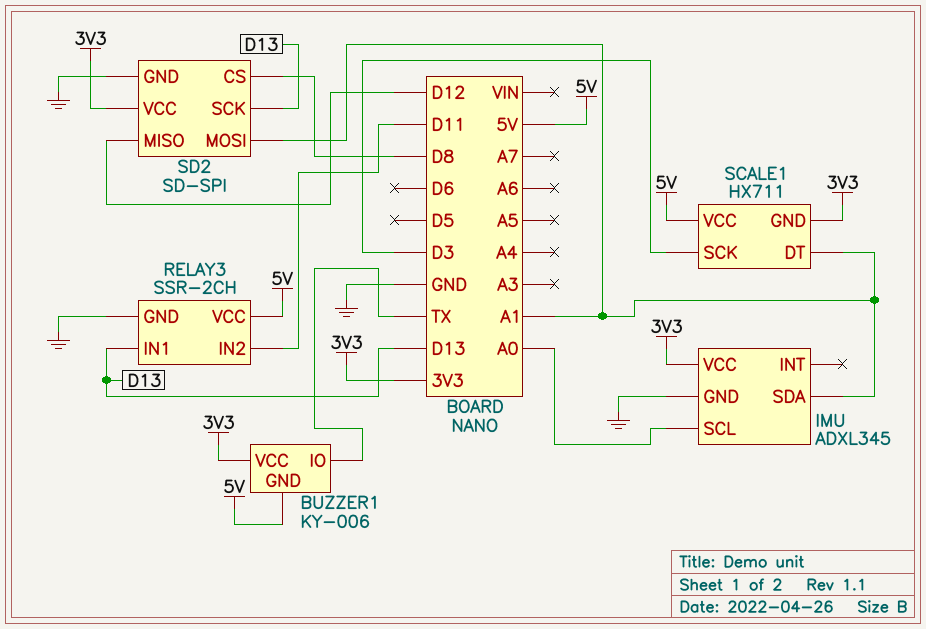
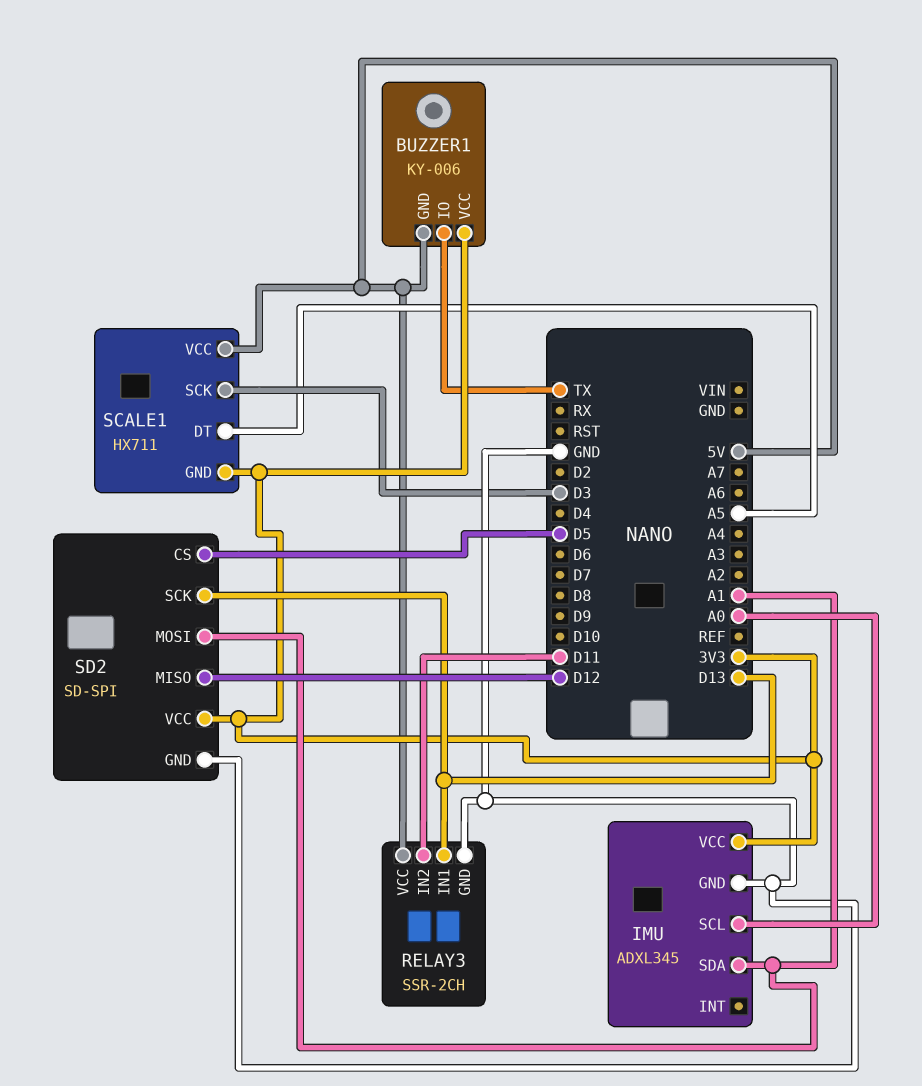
SCALE1 pin DT: A1 -> A5
SD2 pin CS: D8 -> D5

